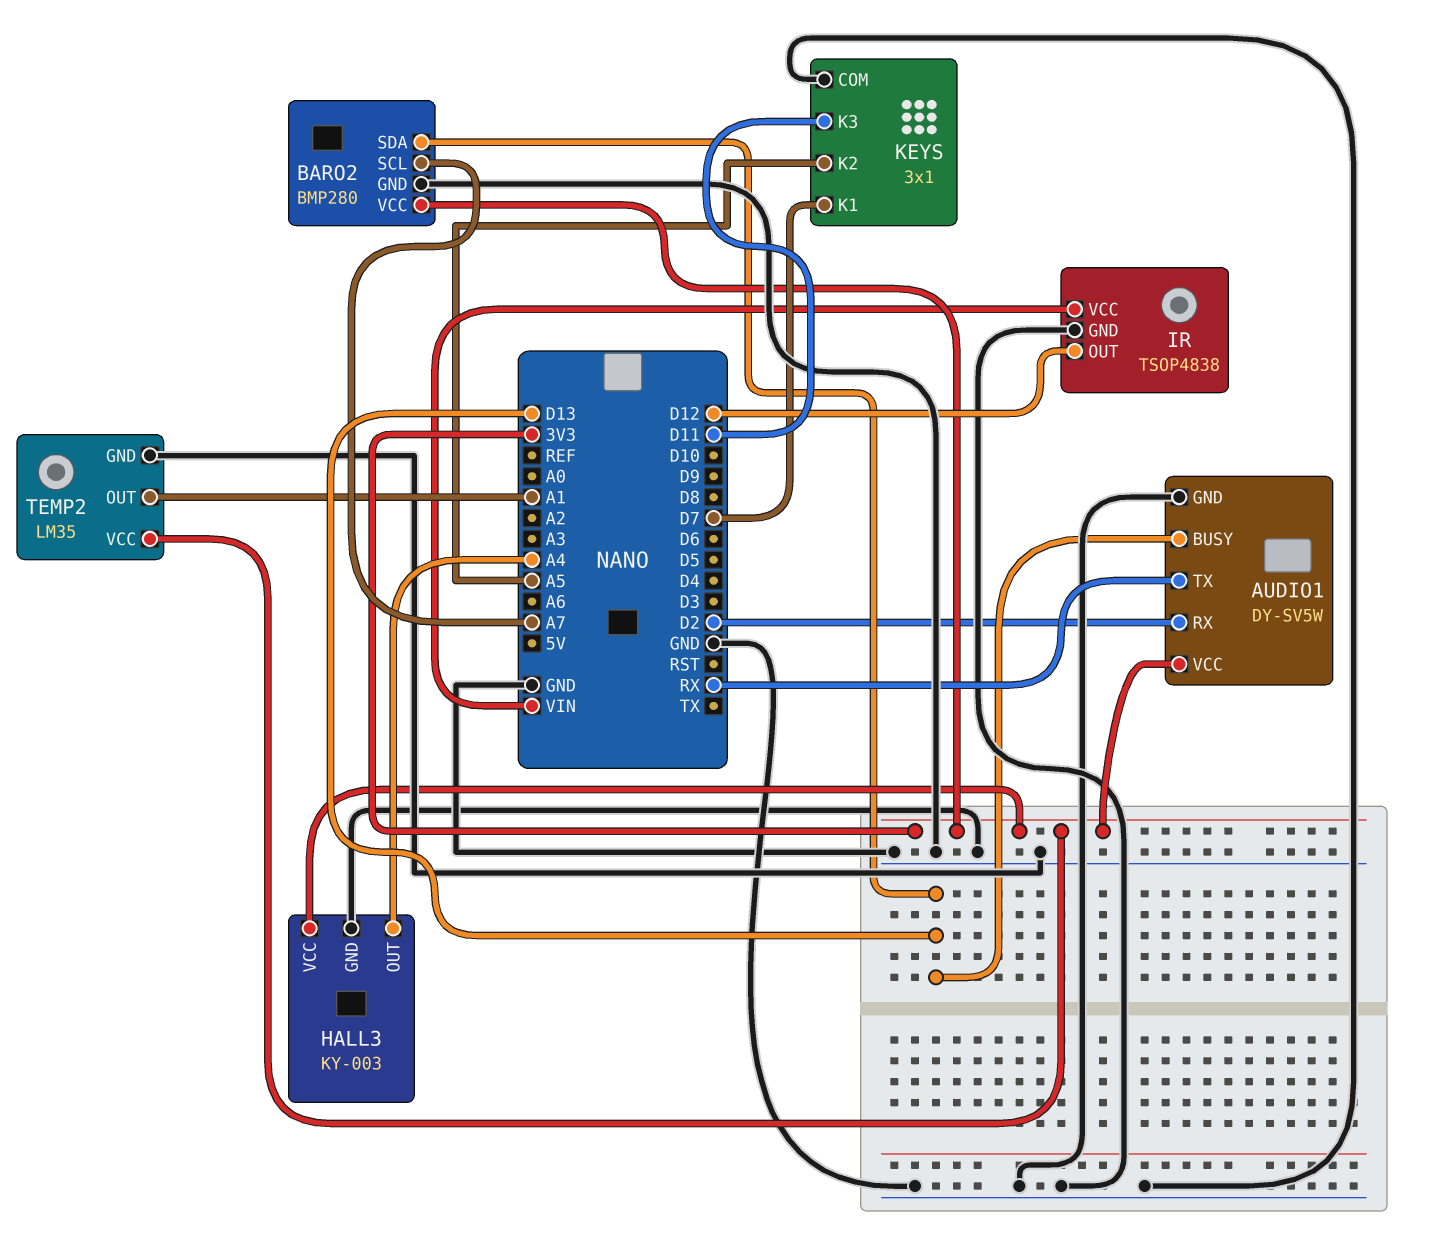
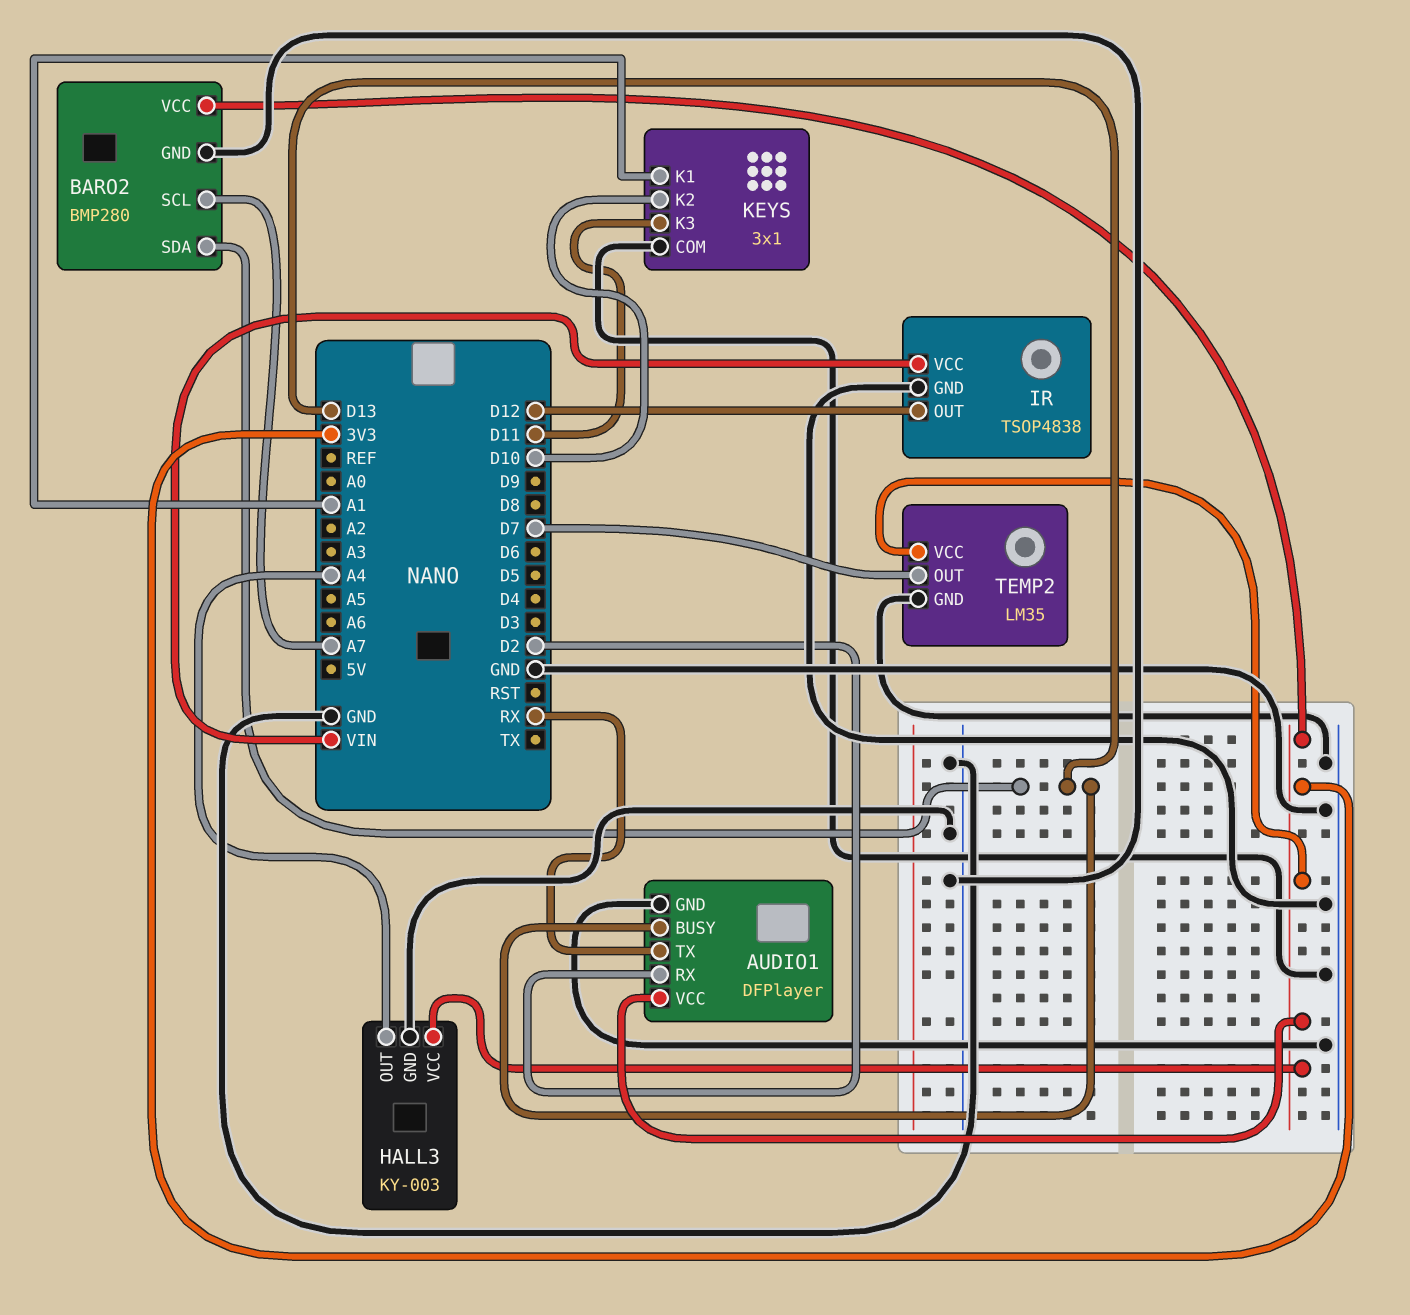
AUDIO1: DY-SV5W -> DFPlayer
KEYS pin K1: D7 -> A1
KEYS pin K2: A5 -> D10
TEMP2 pin OUT: A1 -> D7

